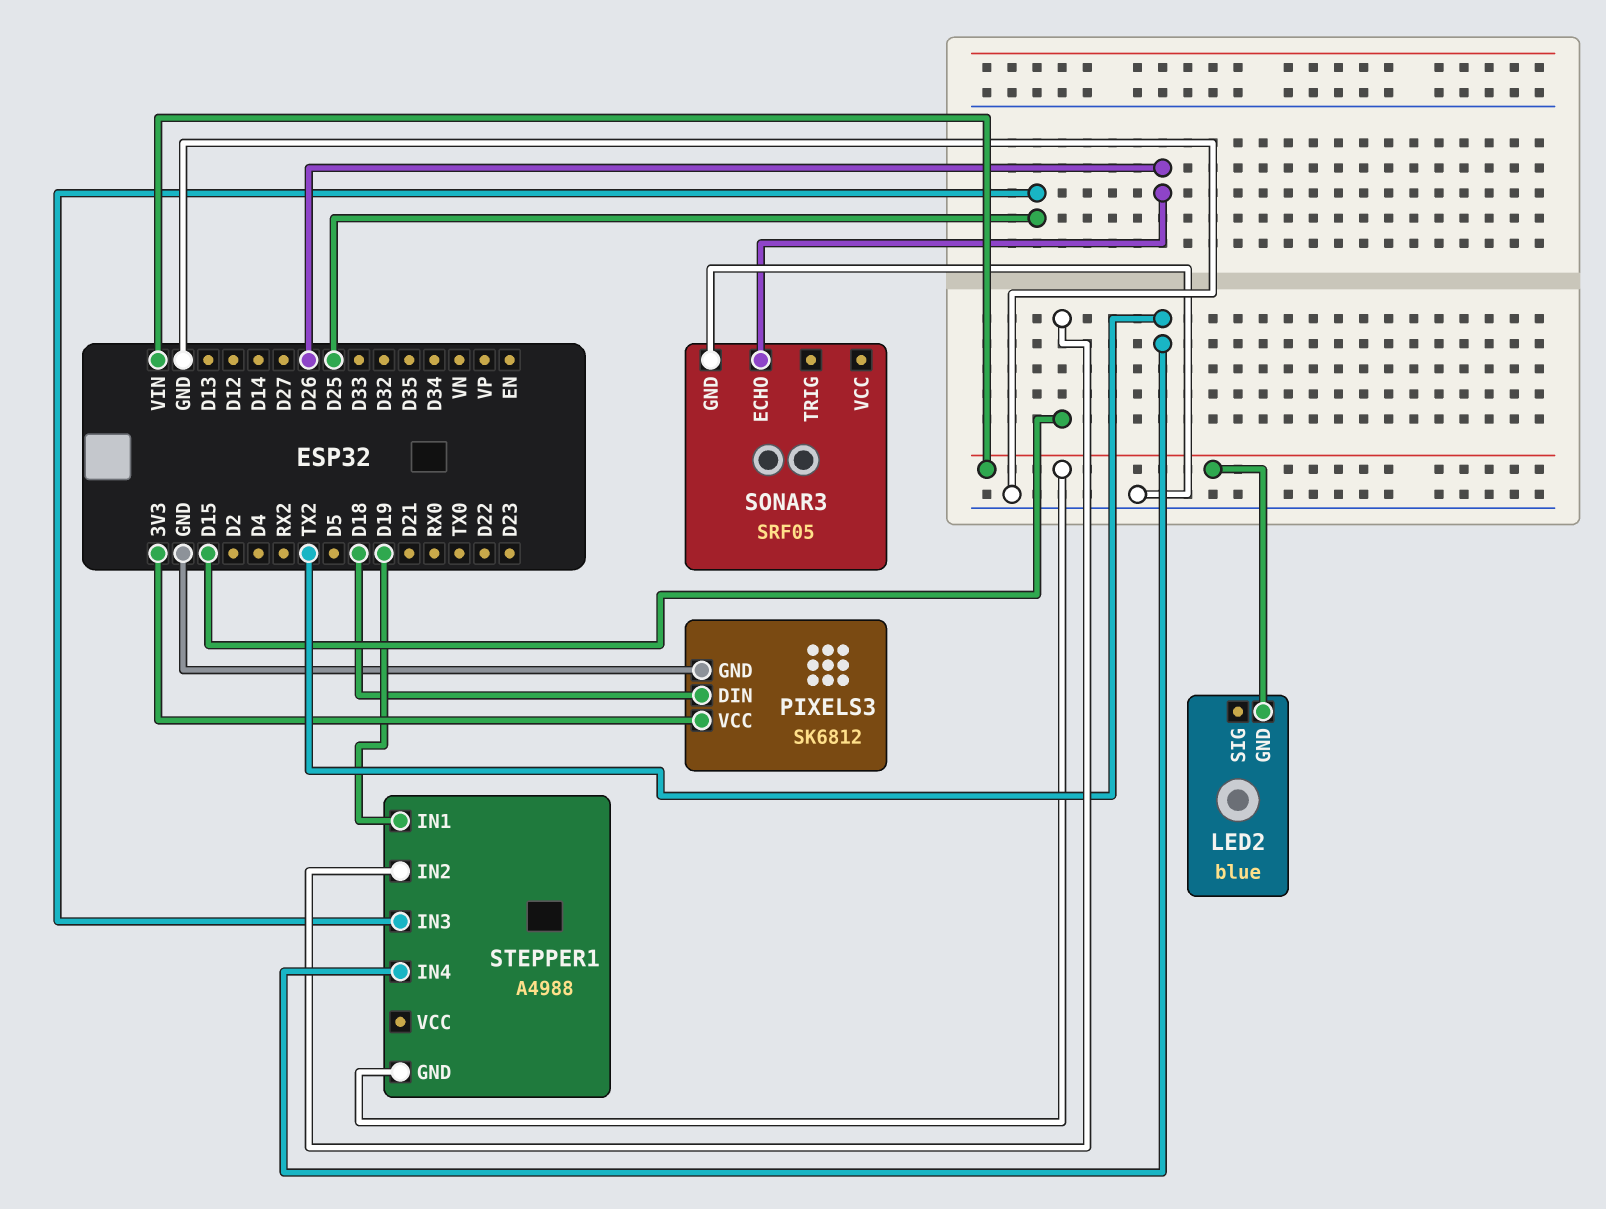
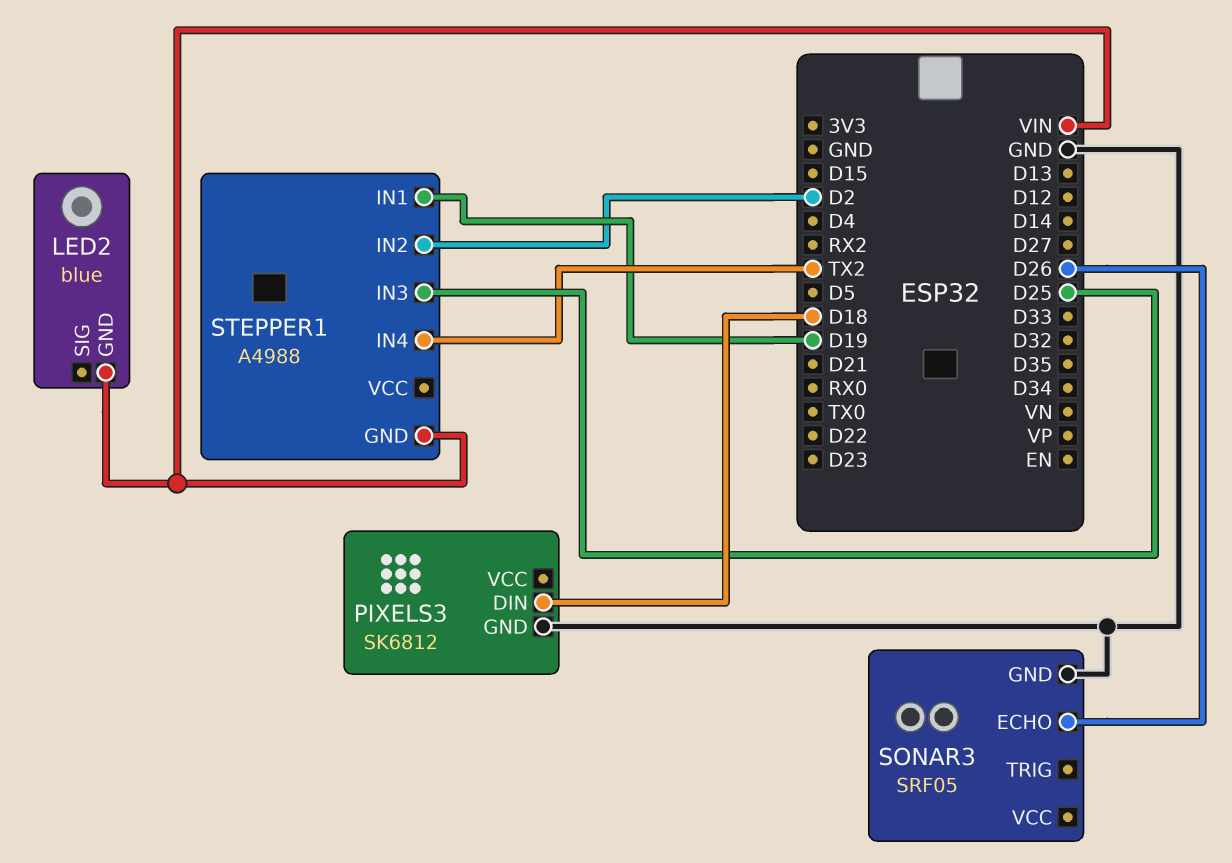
PIXELS3 pin VCC: 3V3 -> none
STEPPER1 pin IN2: D15 -> D2

